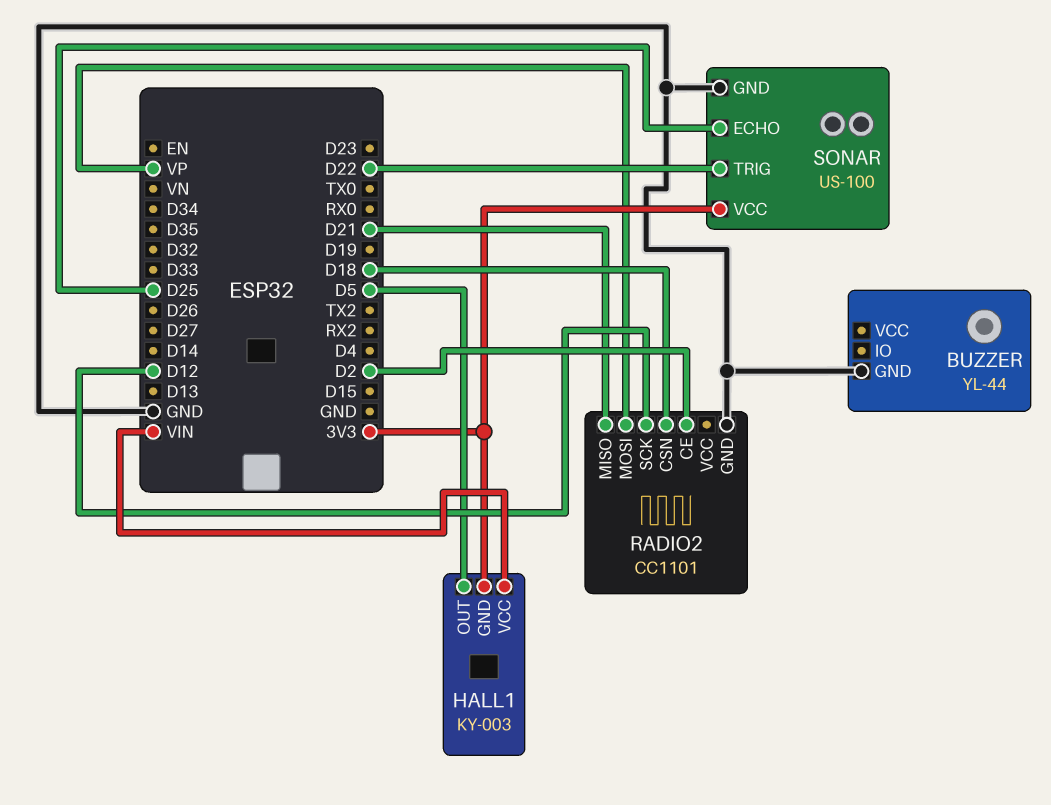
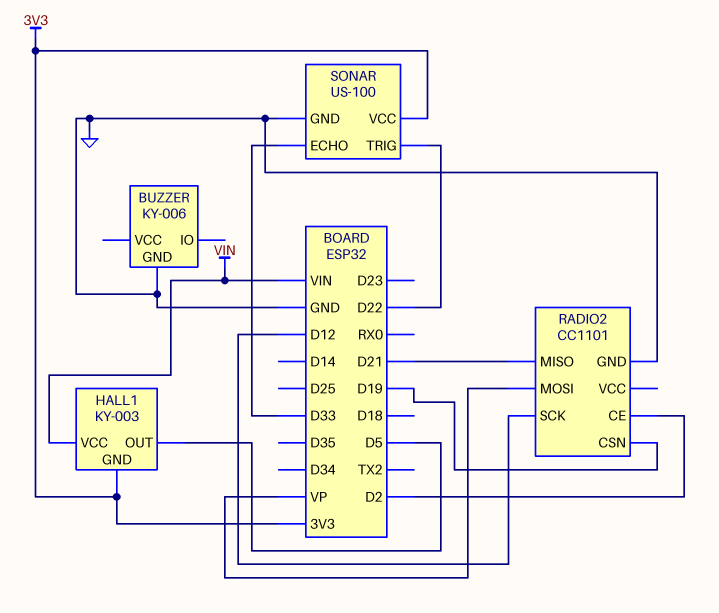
BUZZER: YL-44 -> KY-006
RADIO2 pin CSN: D18 -> D19
SONAR pin ECHO: D25 -> D33

